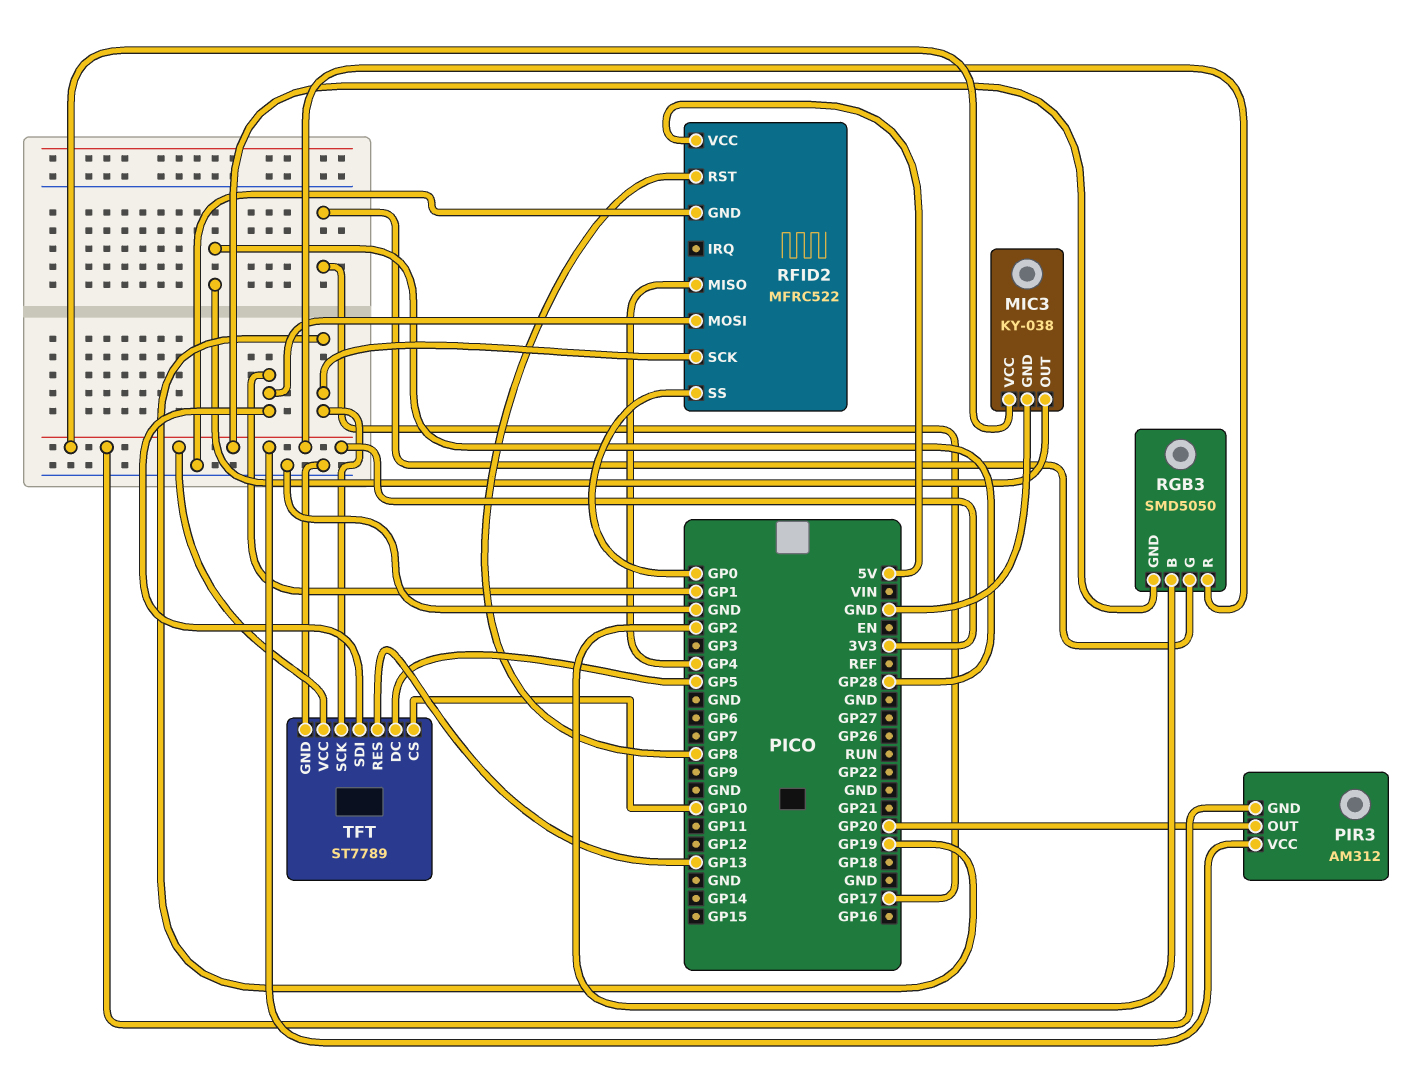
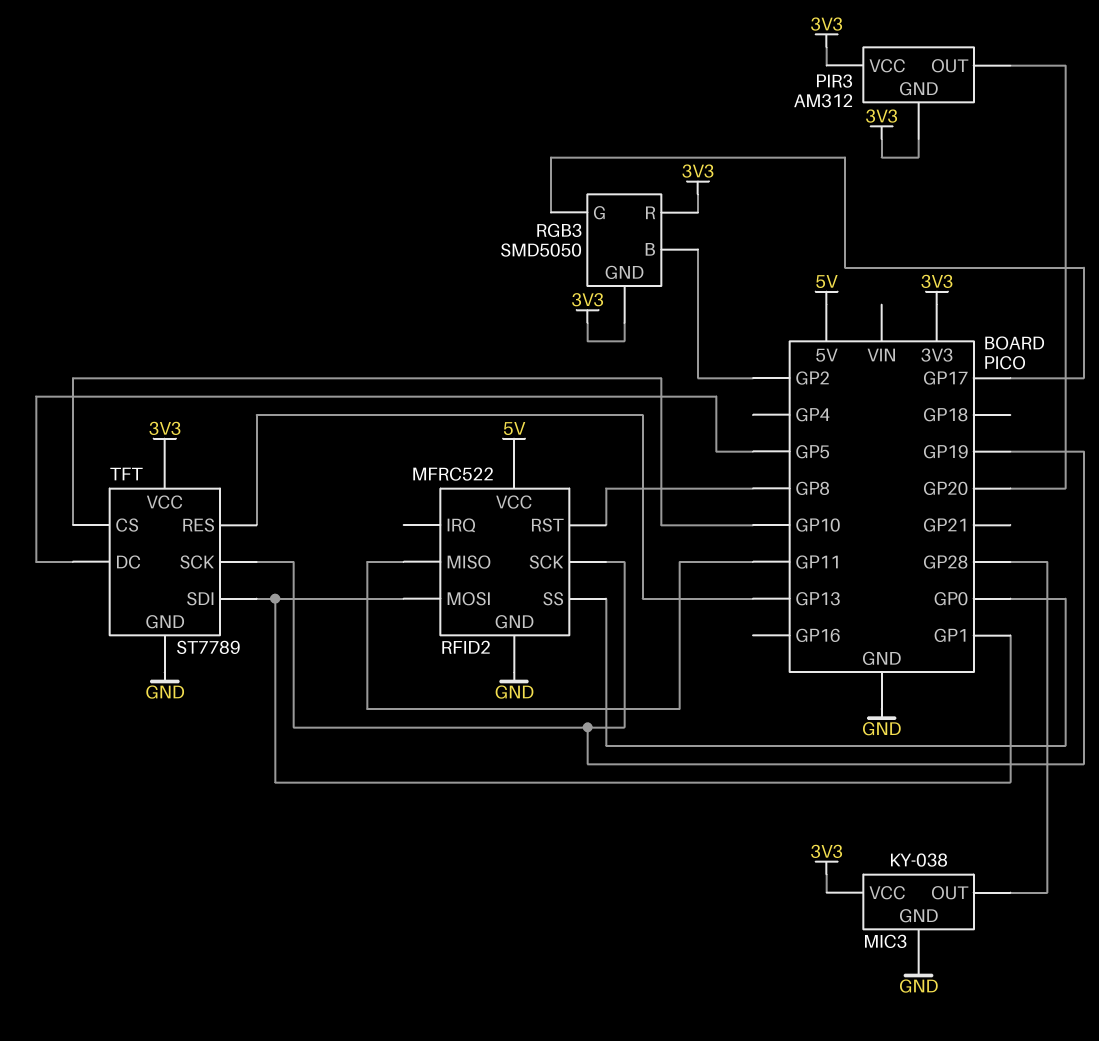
RFID2 pin MISO: GP4 -> GP11

